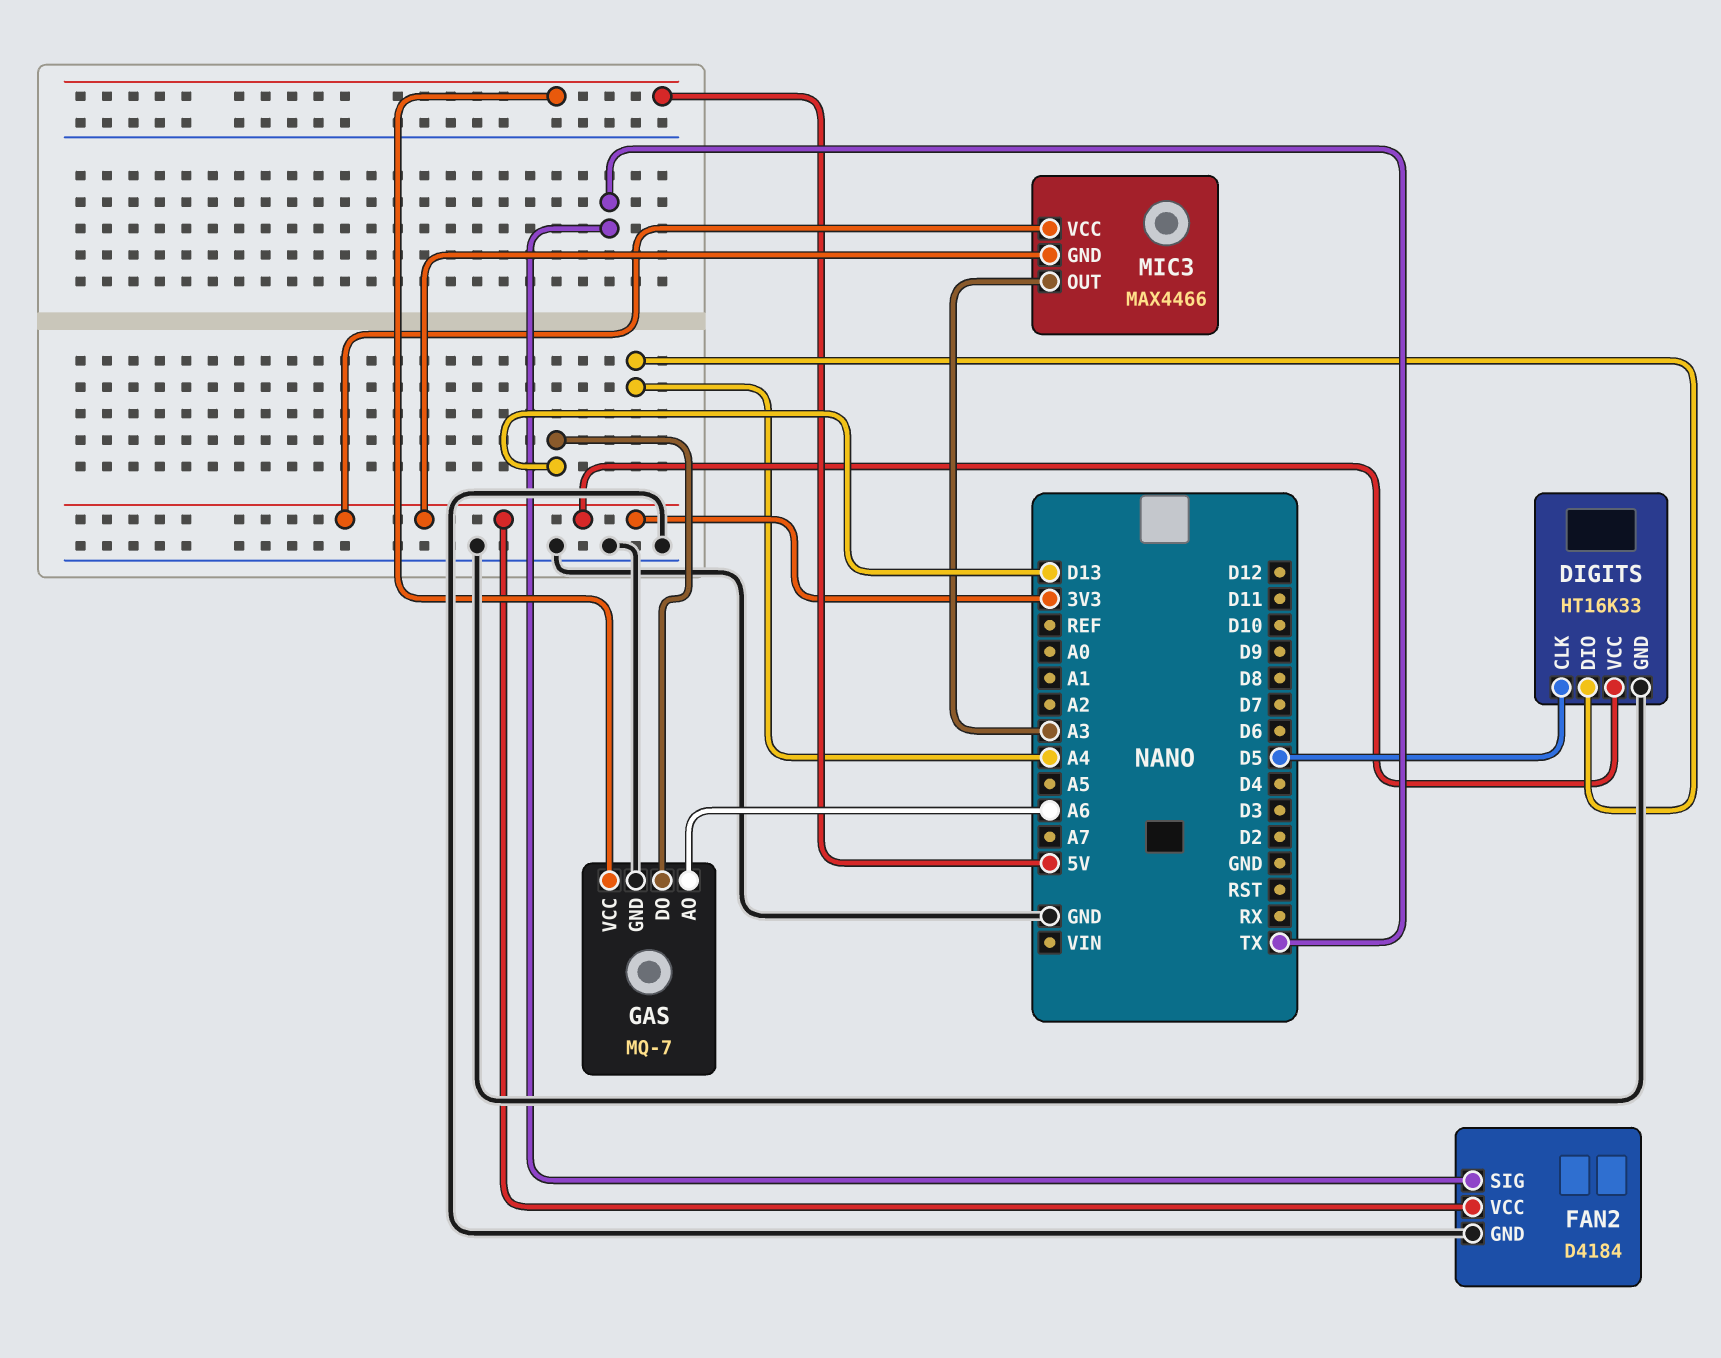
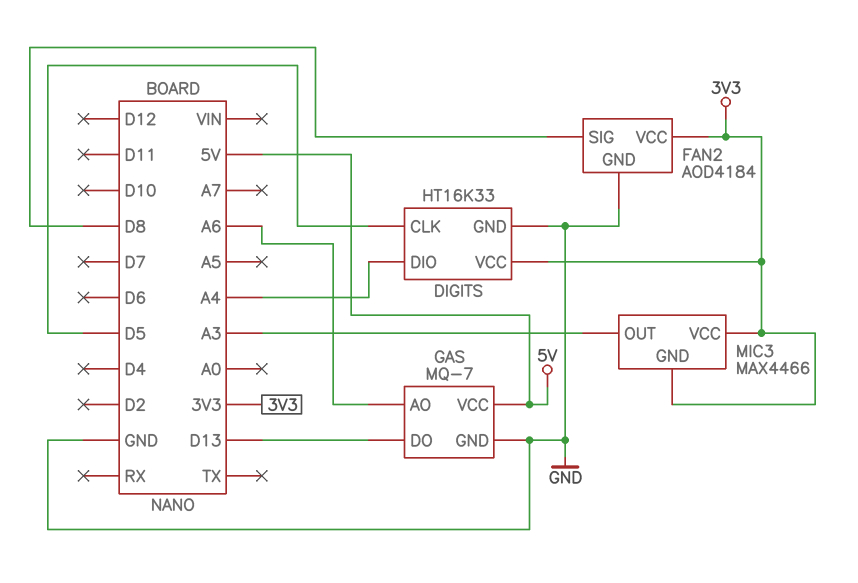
FAN2: D4184 -> AOD4184
FAN2 pin SIG: TX -> D8

